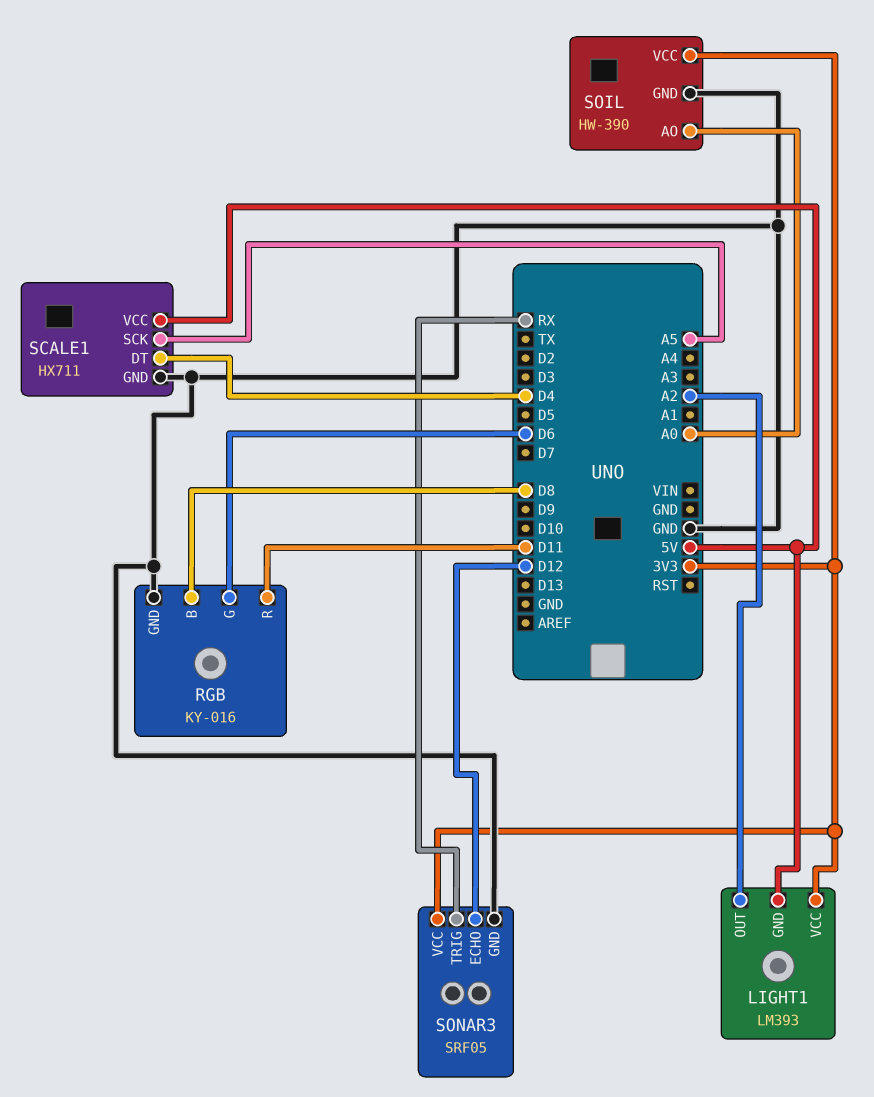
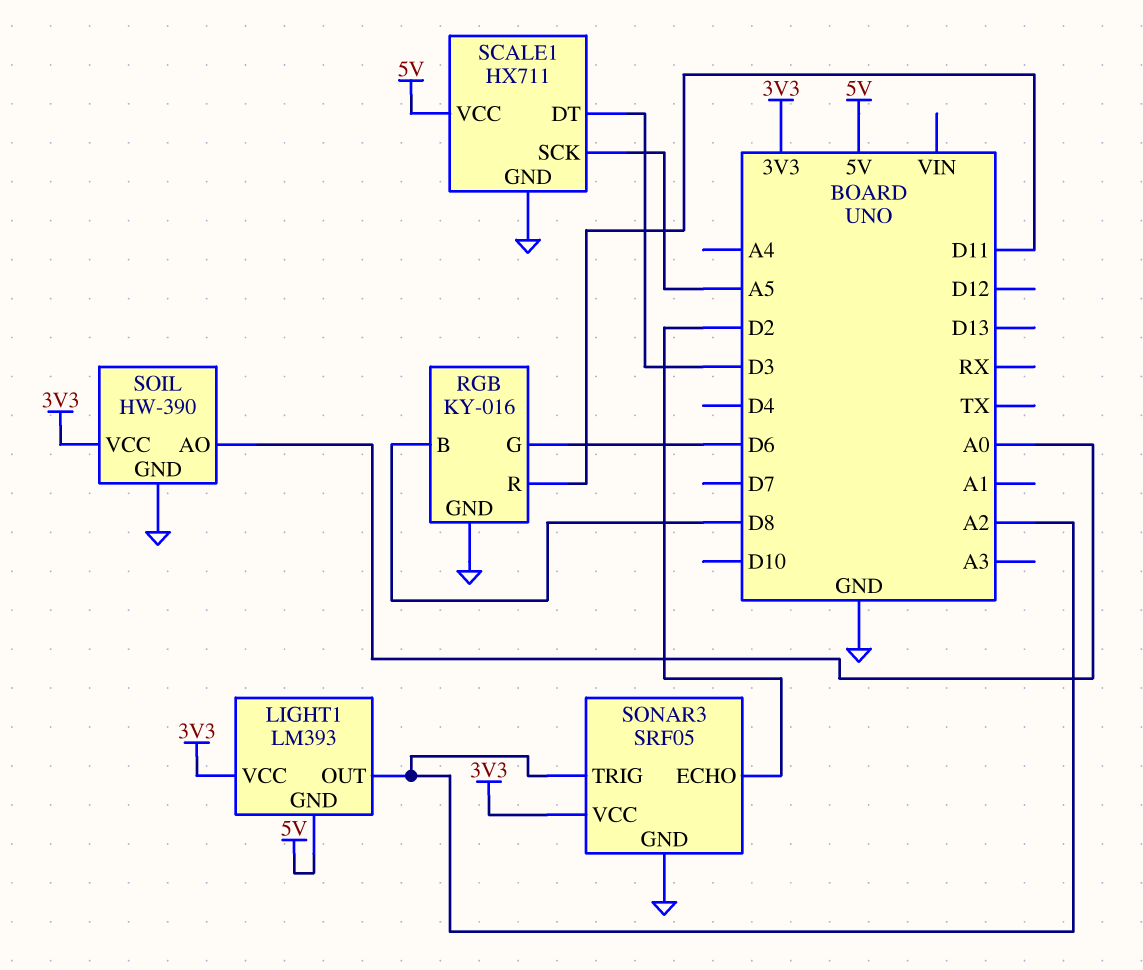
SCALE1 pin DT: D4 -> D3
SONAR3 pin ECHO: D12 -> D2
SONAR3 pin TRIG: RX -> A2

